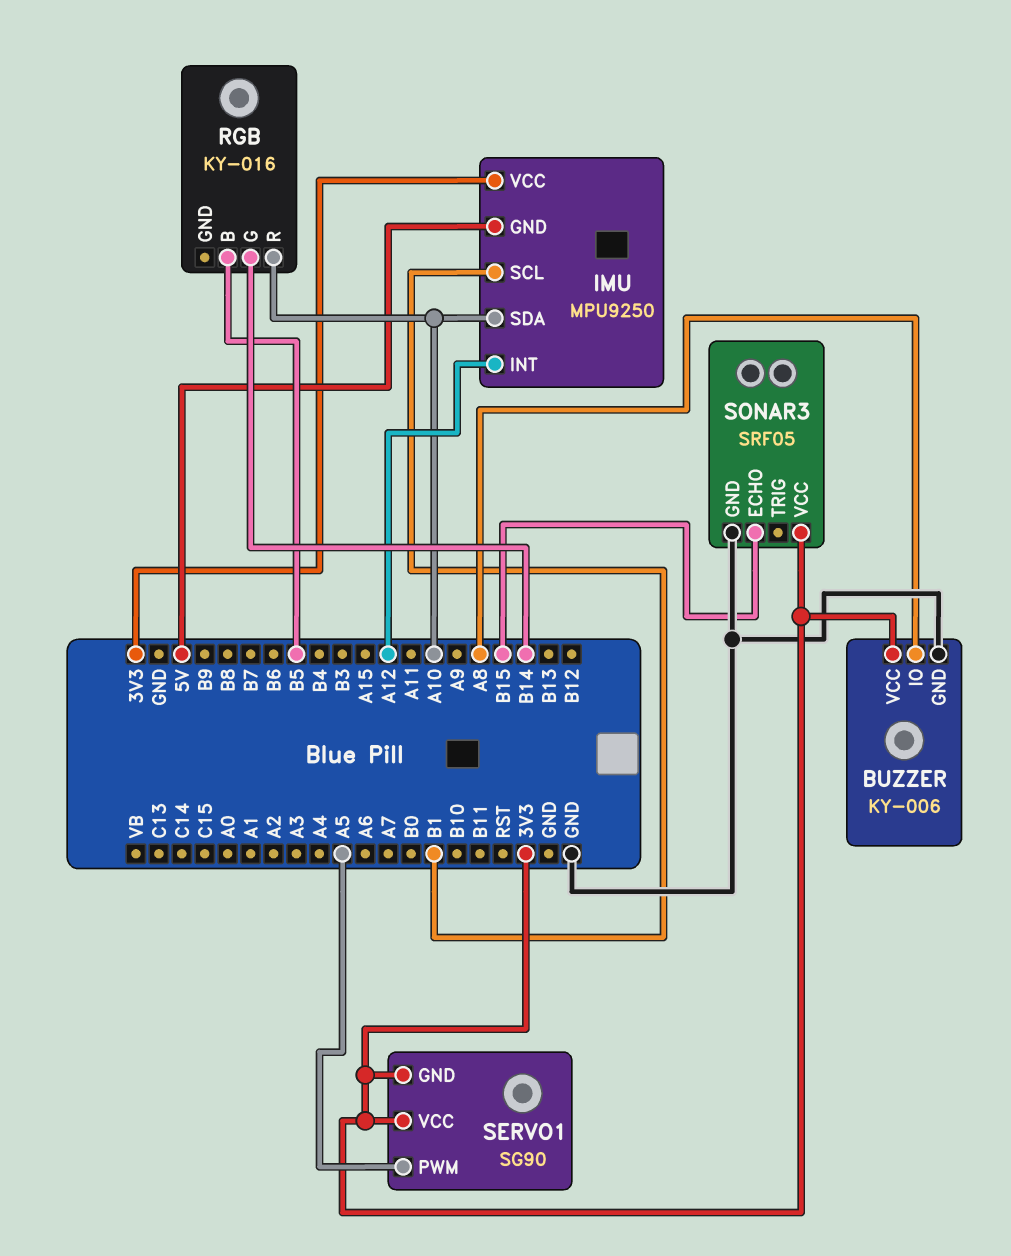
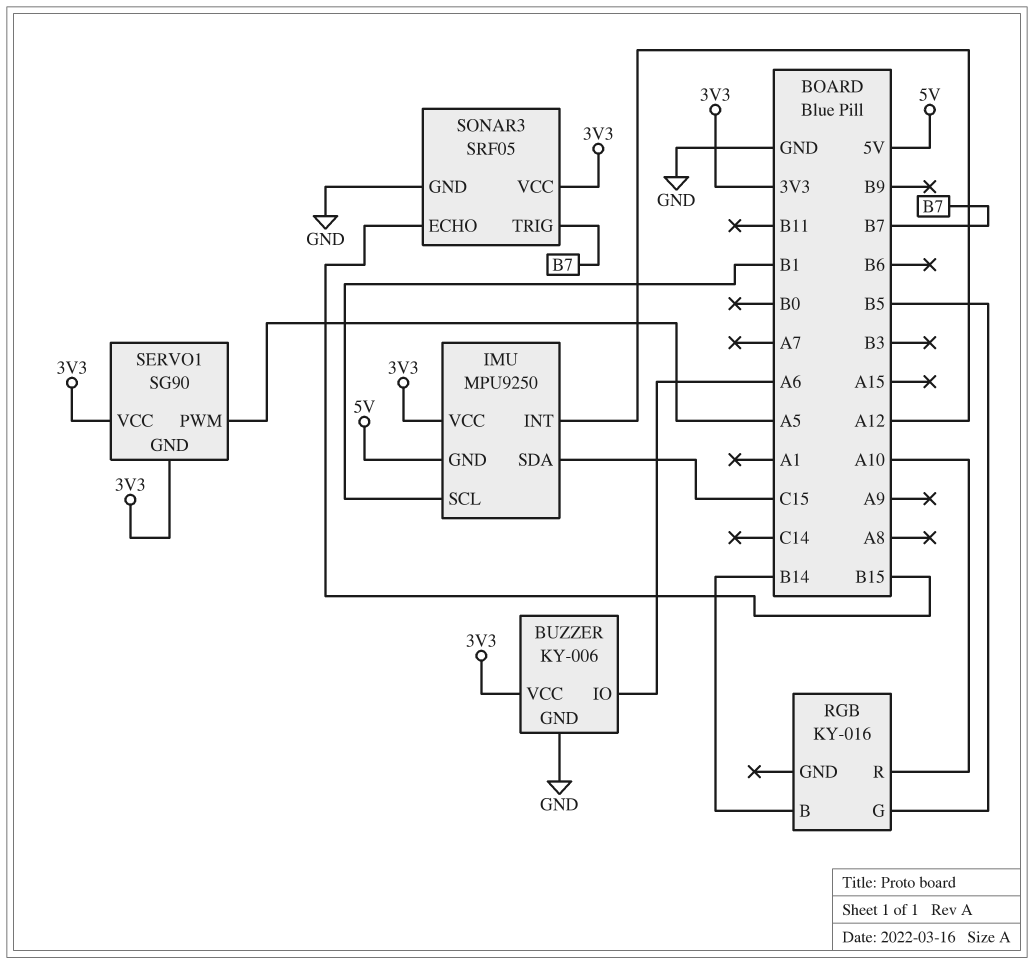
BUZZER pin IO: A8 -> A6
IMU pin SDA: A10 -> C15
RGB pin B: B5 -> B14
RGB pin G: B14 -> B5
SONAR3 pin TRIG: none -> B7

